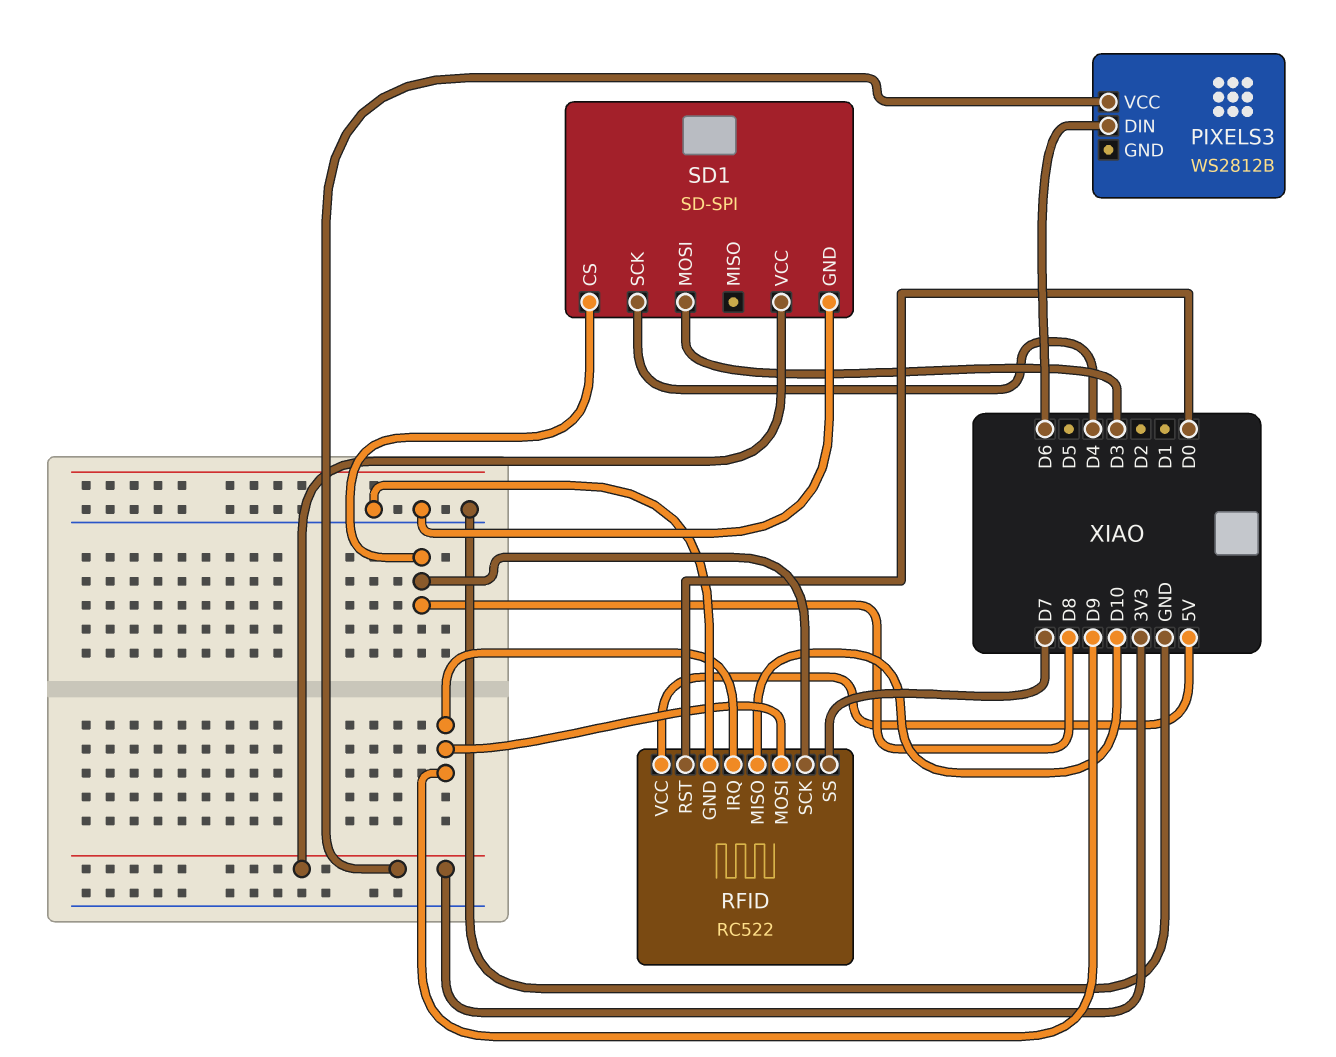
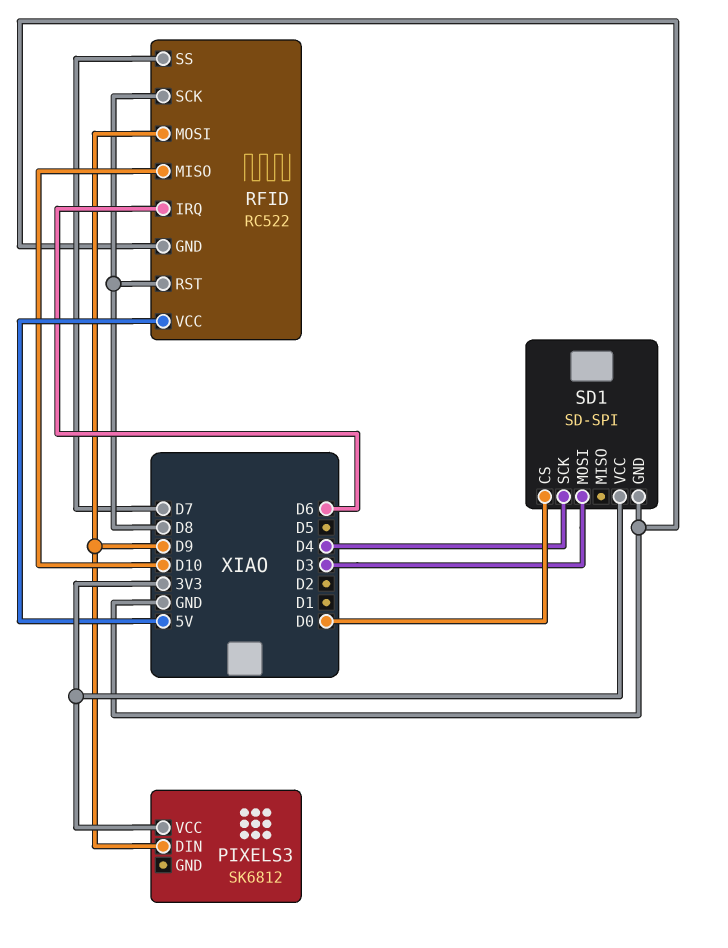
PIXELS3: WS2812B -> SK6812
PIXELS3 pin DIN: D6 -> D9
RFID pin IRQ: D9 -> D6
RFID pin RST: D0 -> D8
SD1 pin CS: D8 -> D0

